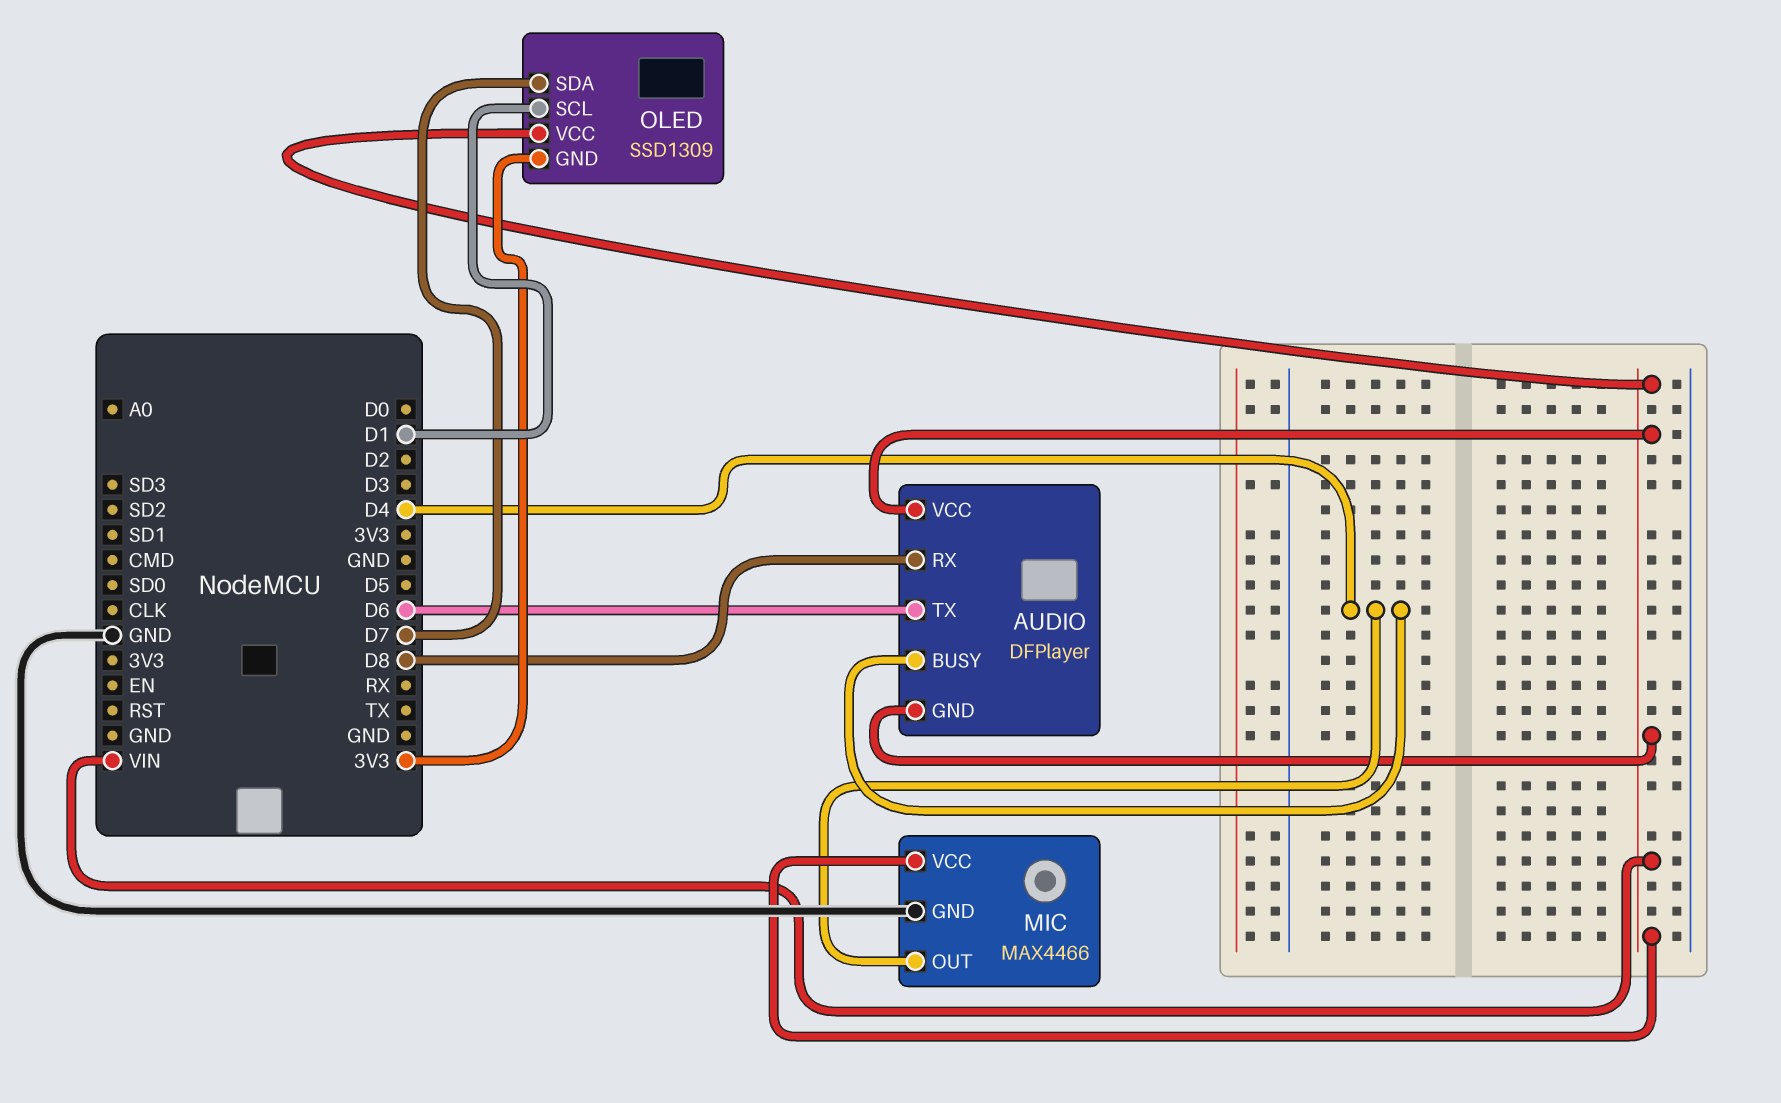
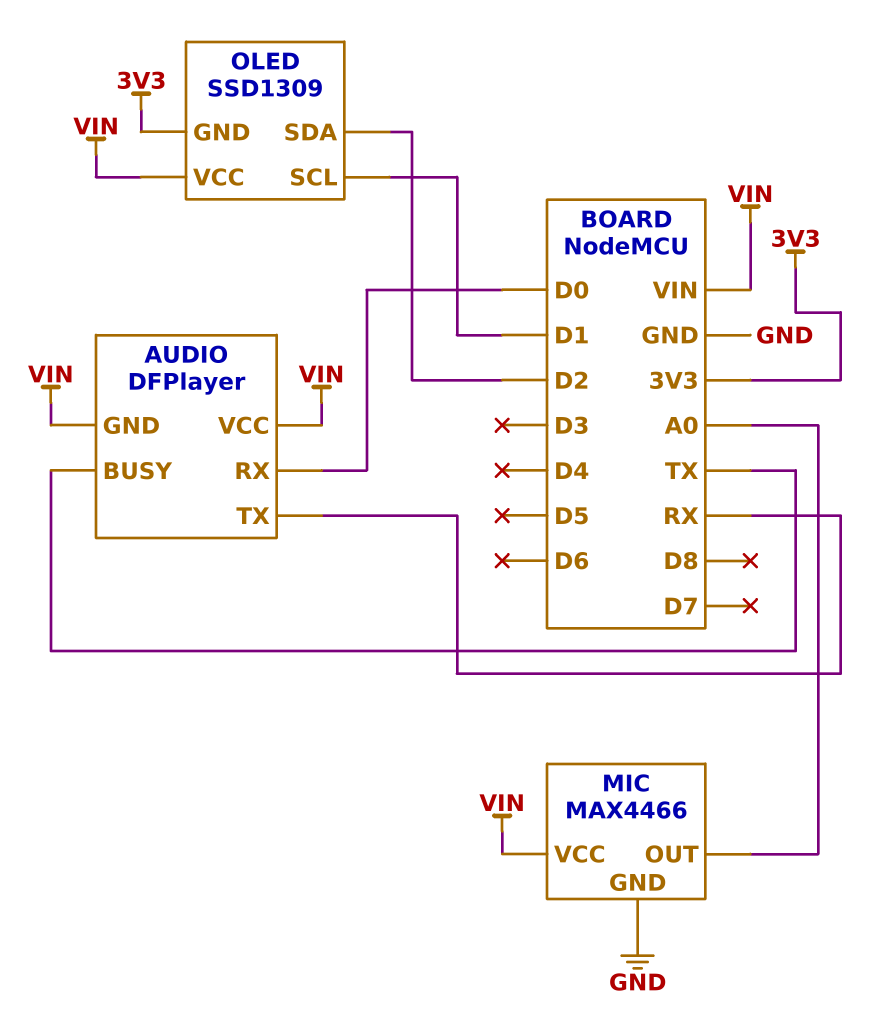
AUDIO pin BUSY: D4 -> TX
AUDIO pin RX: D8 -> D0
AUDIO pin TX: D6 -> RX
MIC pin OUT: D4 -> A0
OLED pin SDA: D7 -> D2

